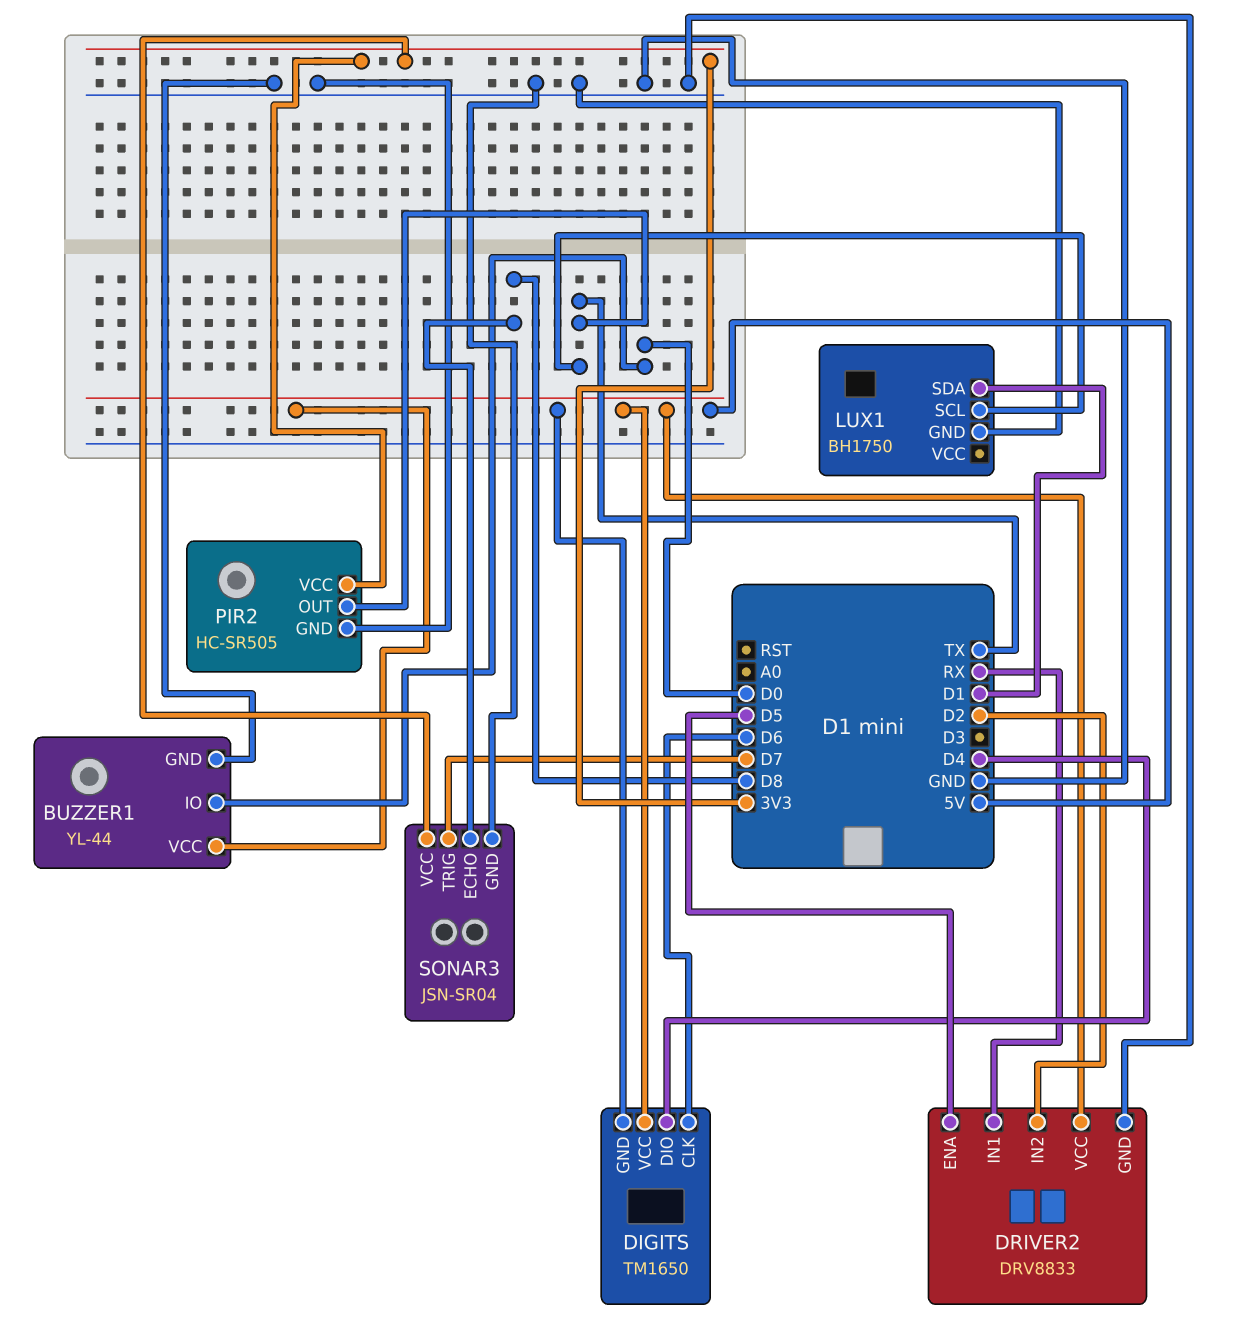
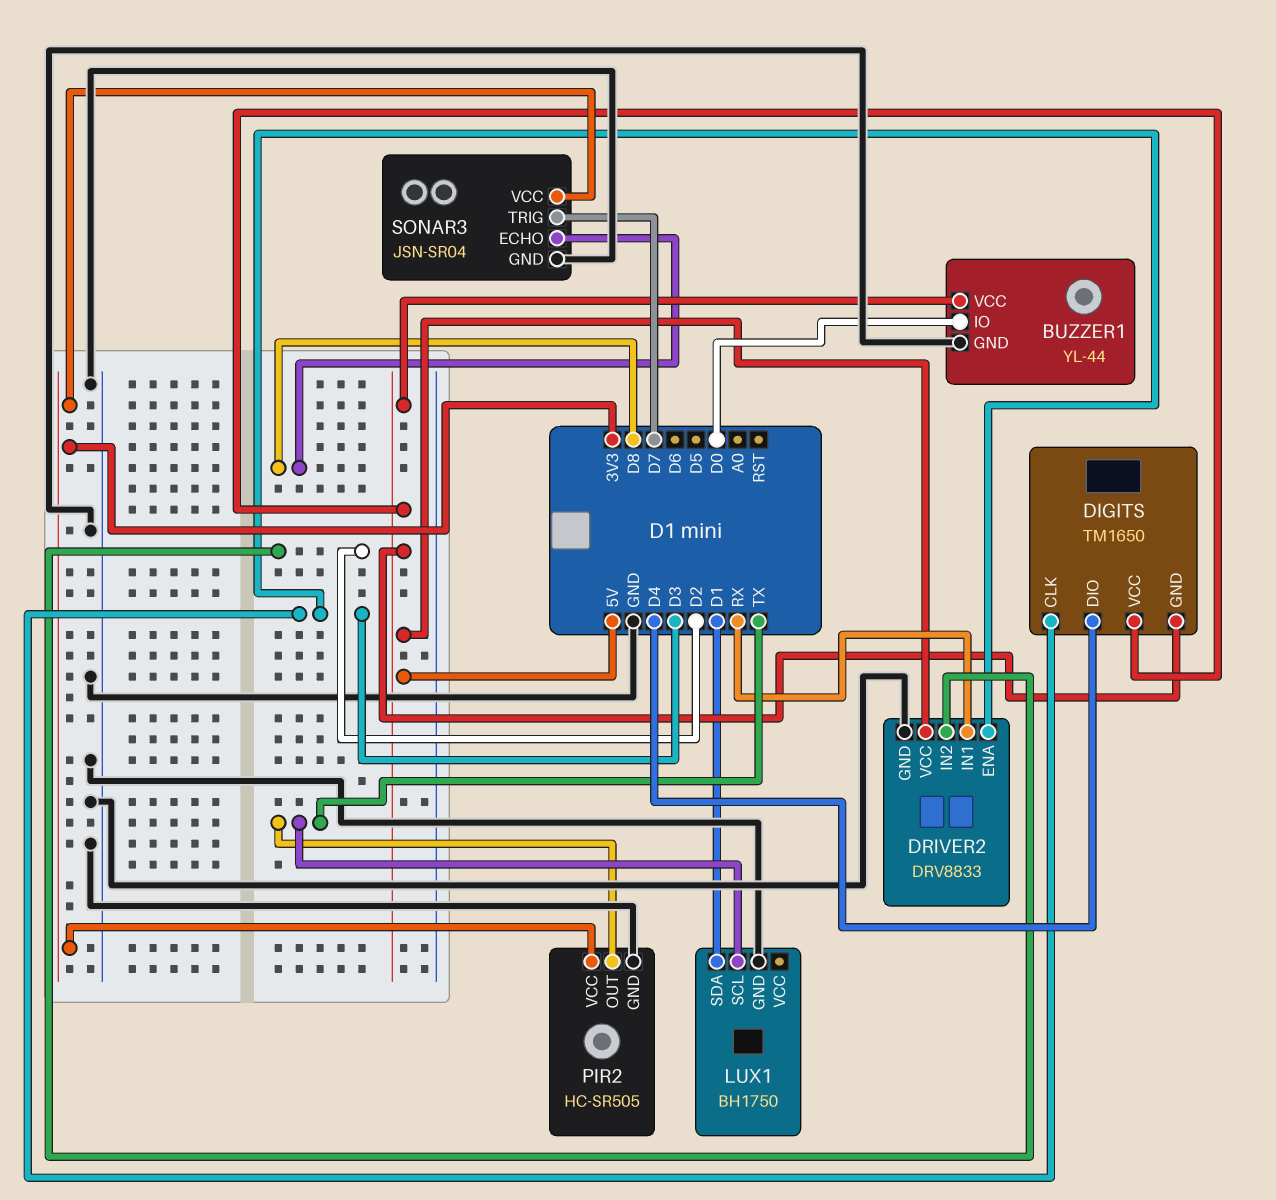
DIGITS pin CLK: D6 -> D3
DRIVER2 pin ENA: D5 -> D3

